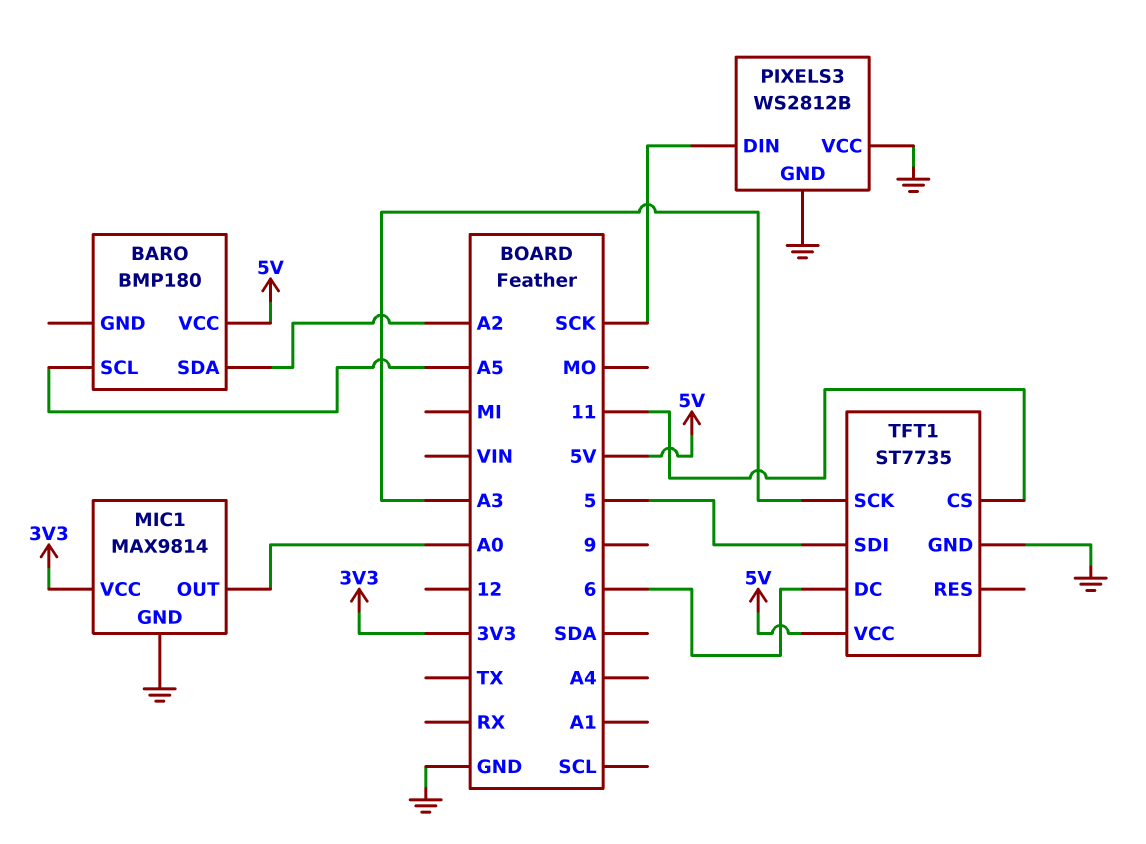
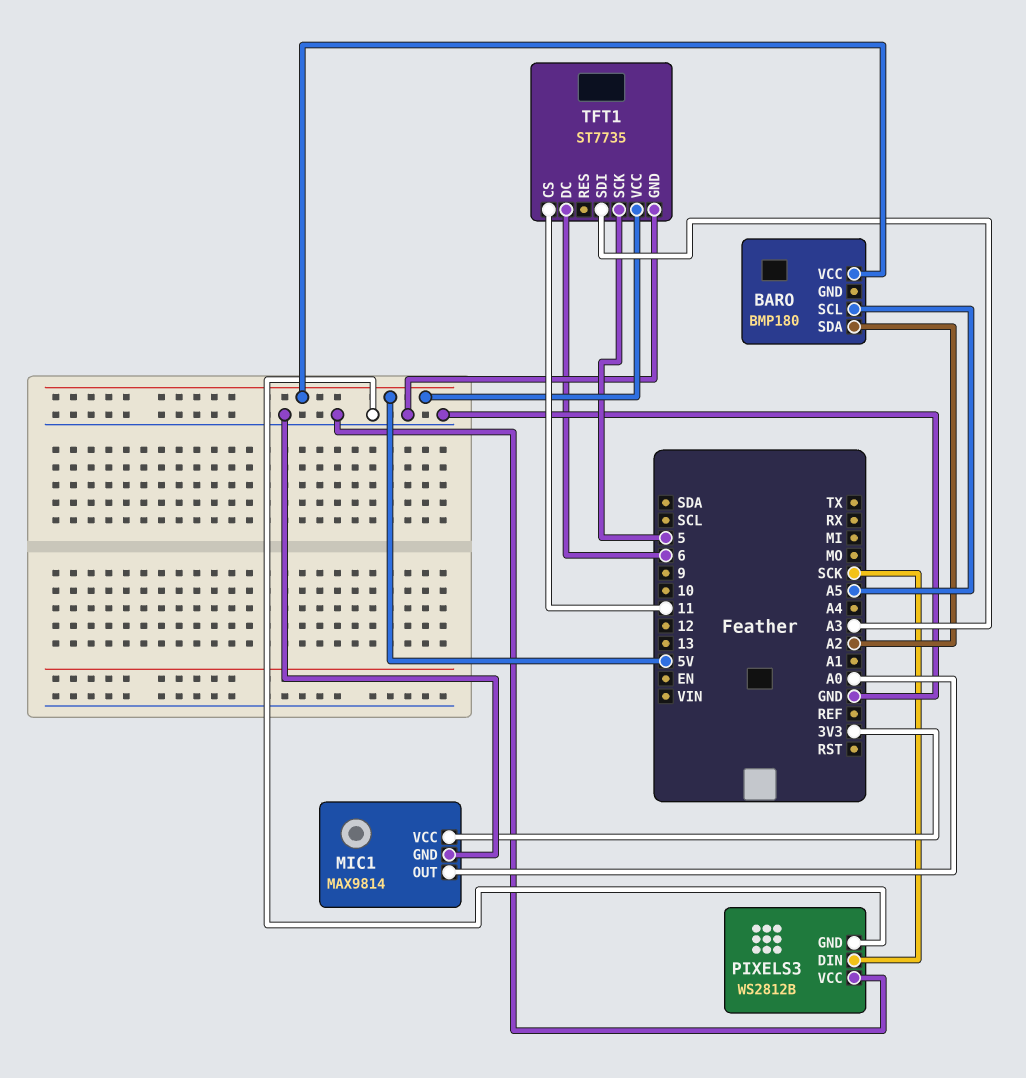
TFT1 pin SCK: A3 -> 5
TFT1 pin SDI: 5 -> A3

